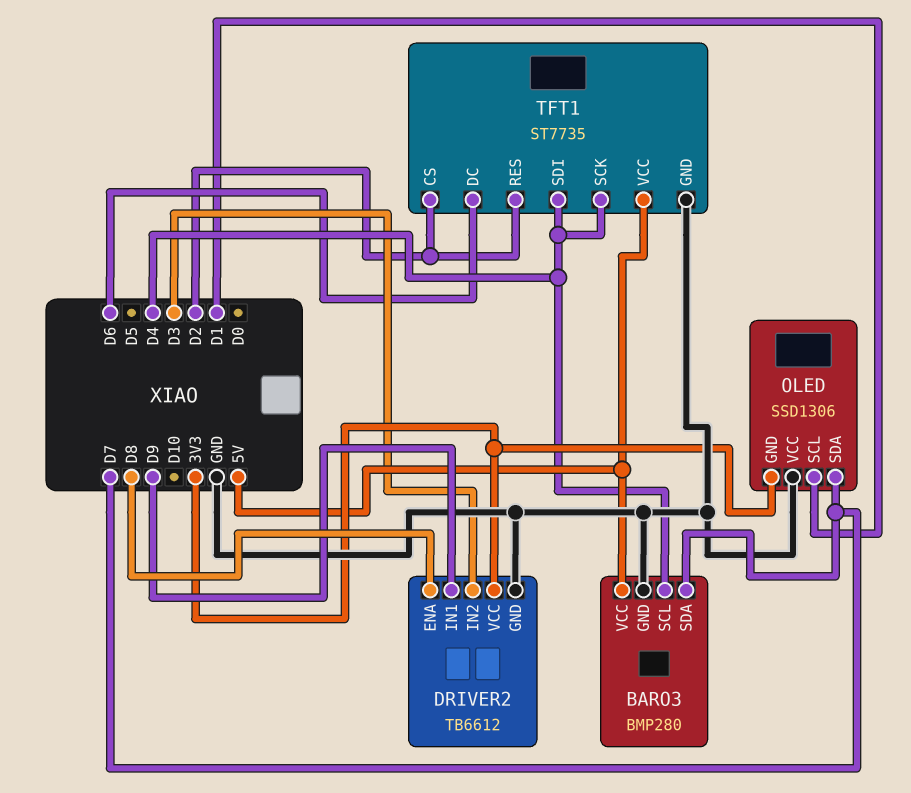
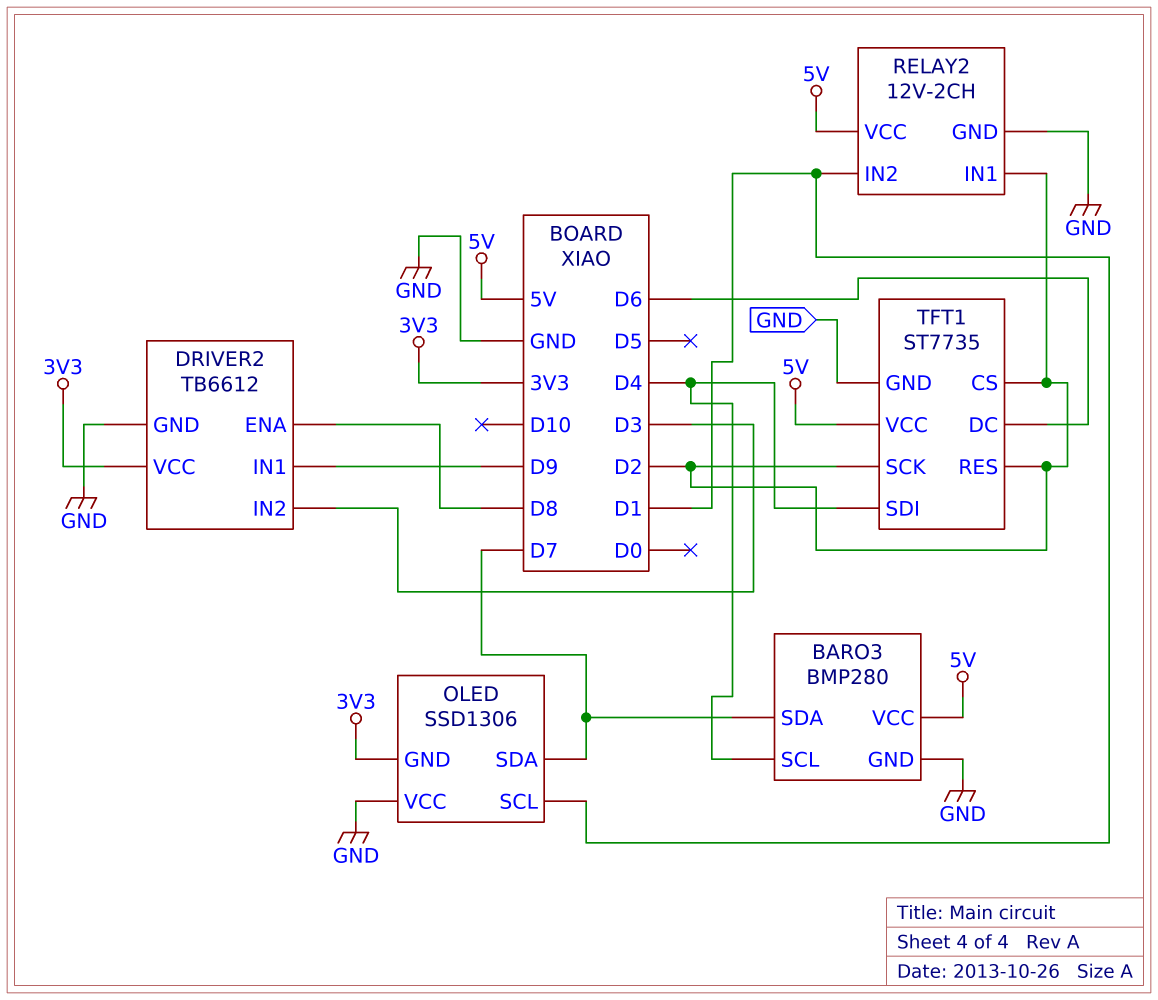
RELAY2: none -> 12V-2CH
RELAY2 pin GND: none -> GND
RELAY2 pin IN1: none -> D2
RELAY2 pin IN2: none -> D1
RELAY2 pin VCC: none -> 5V
TFT1 pin SCK: D4 -> D2

